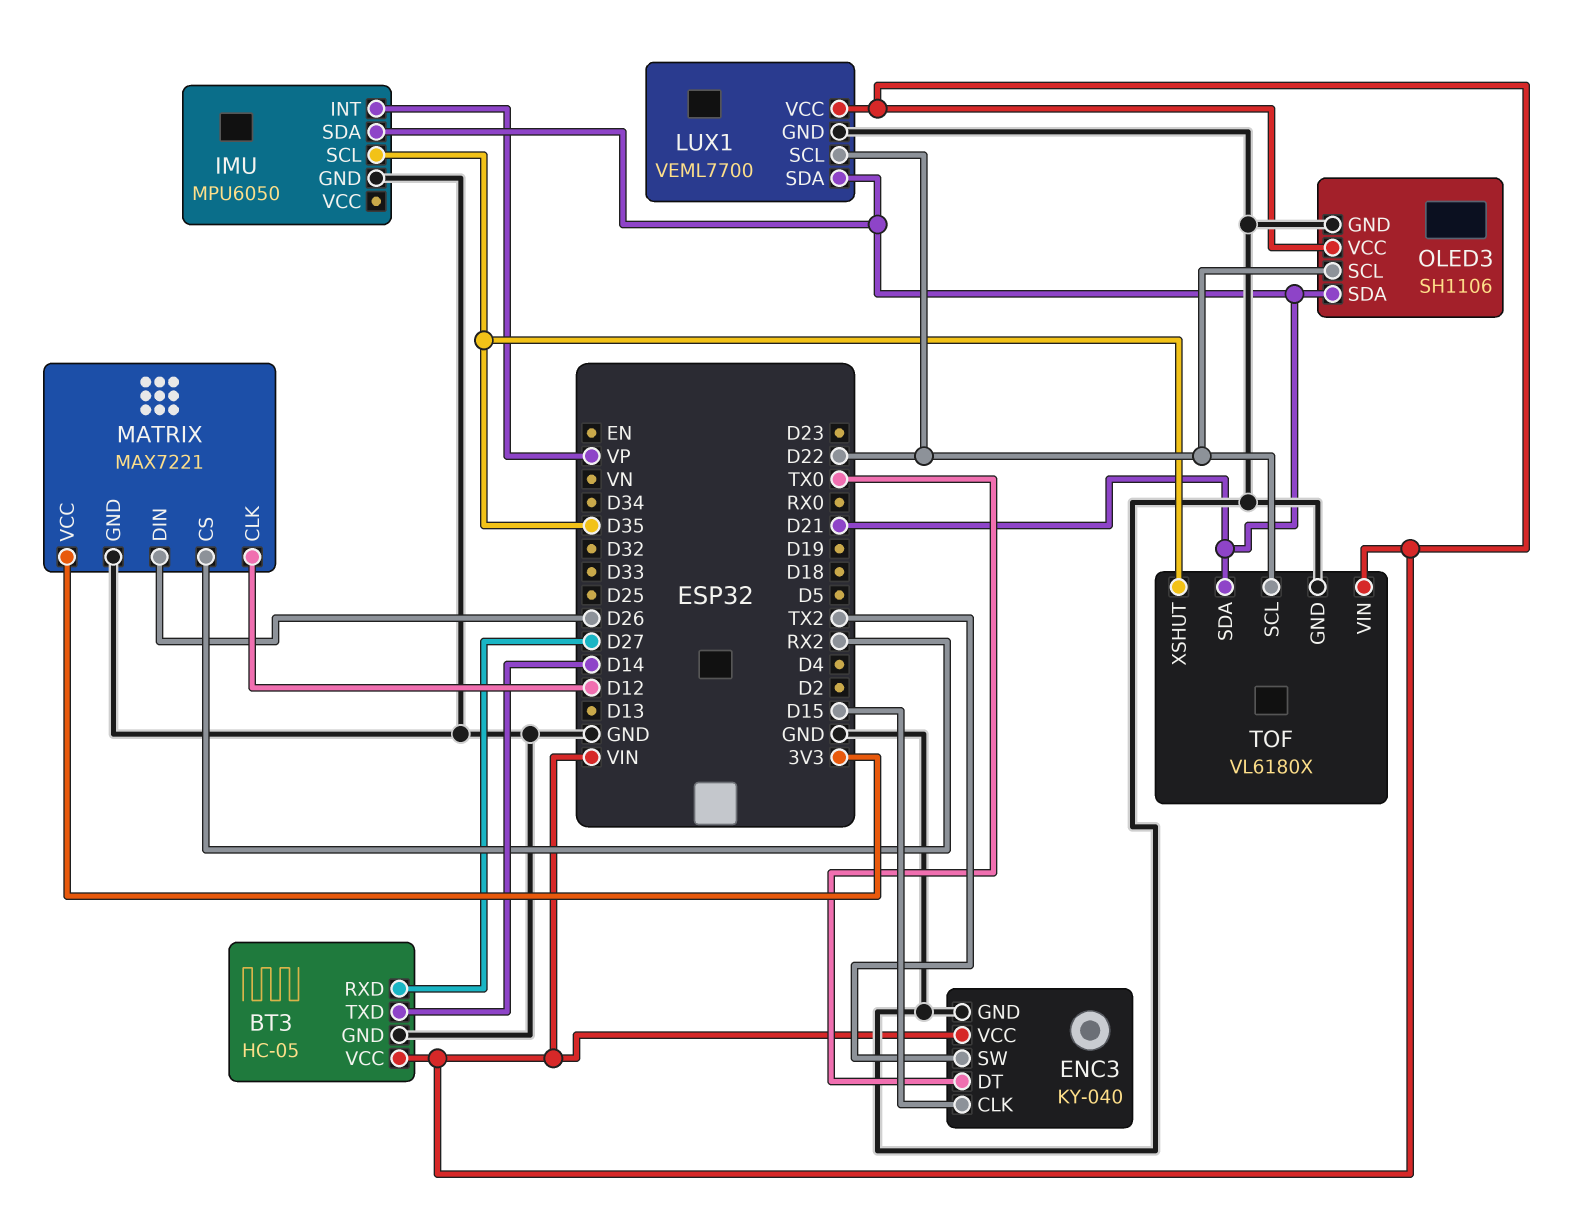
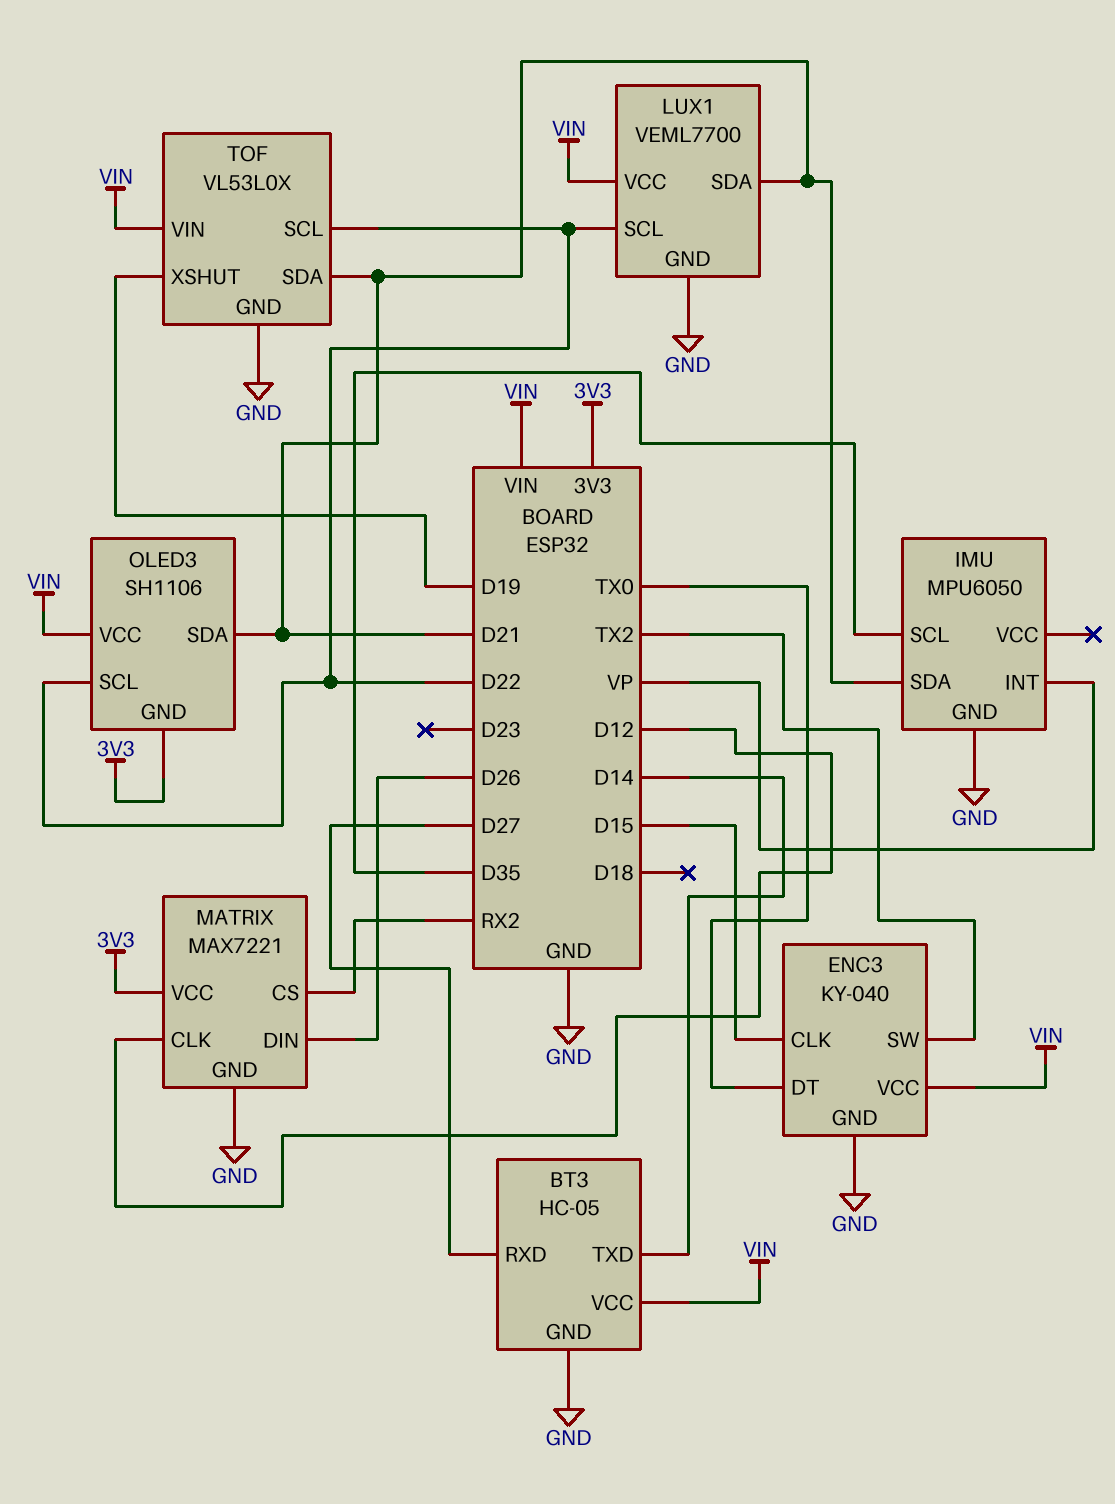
OLED3 pin GND: GND -> 3V3
TOF: VL6180X -> VL53L0X
TOF pin XSHUT: D35 -> D19

